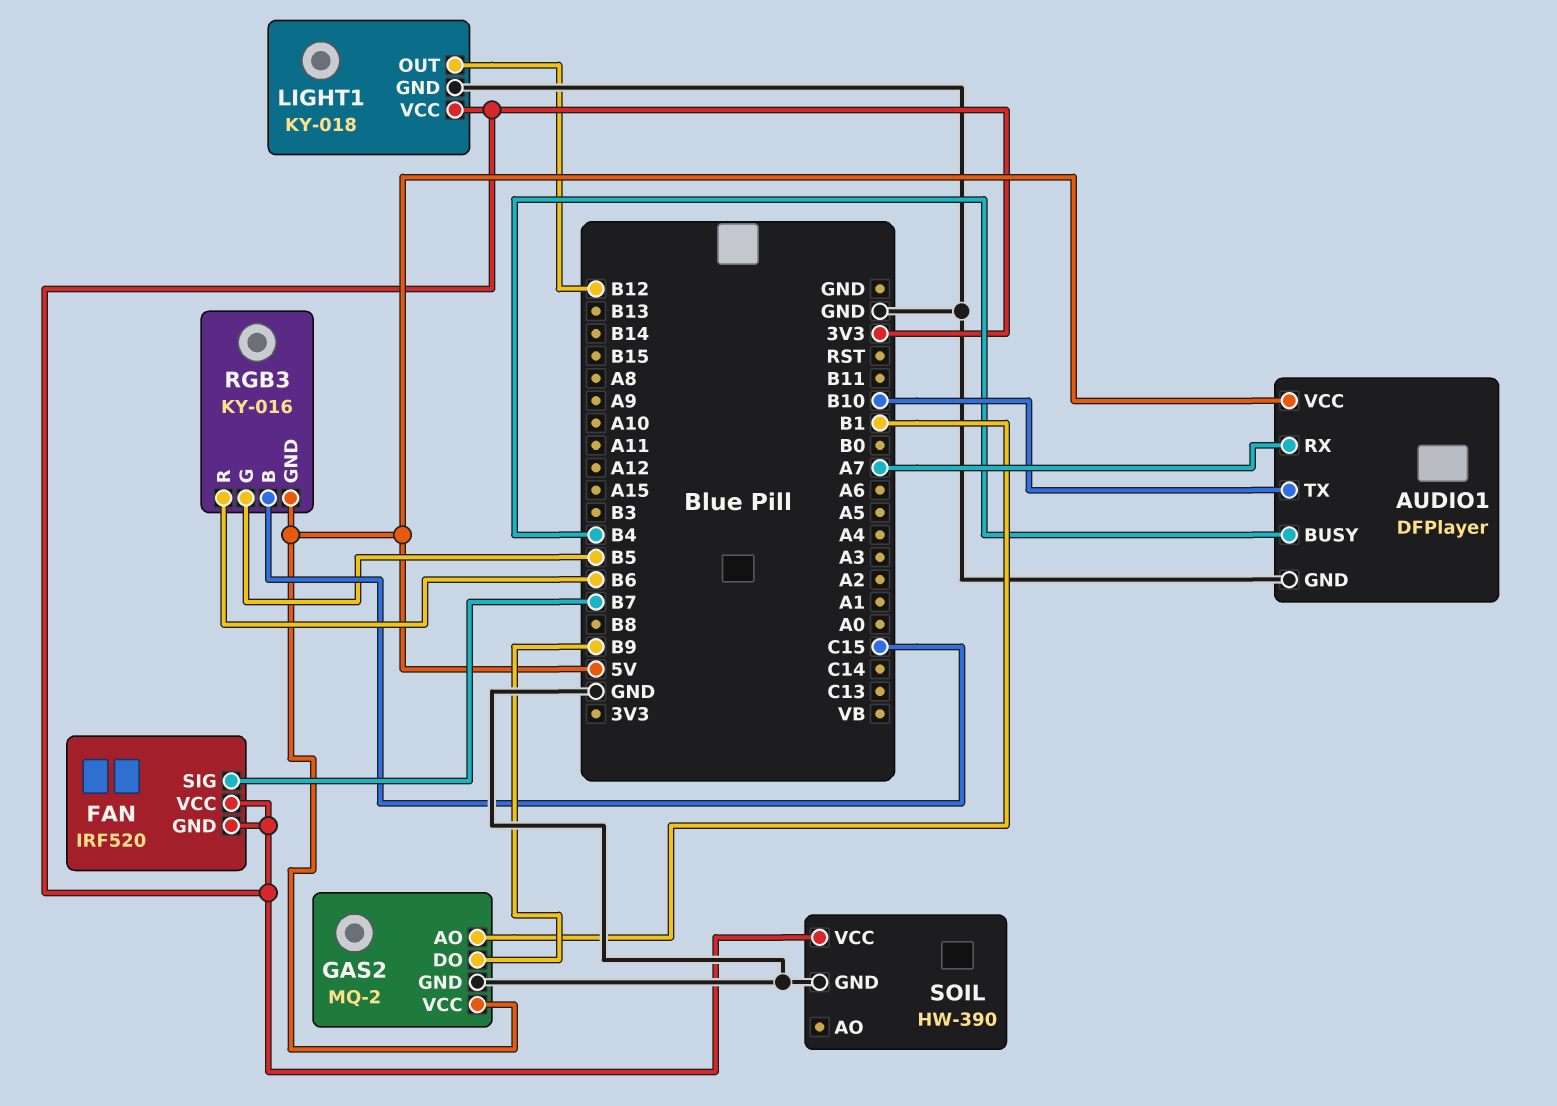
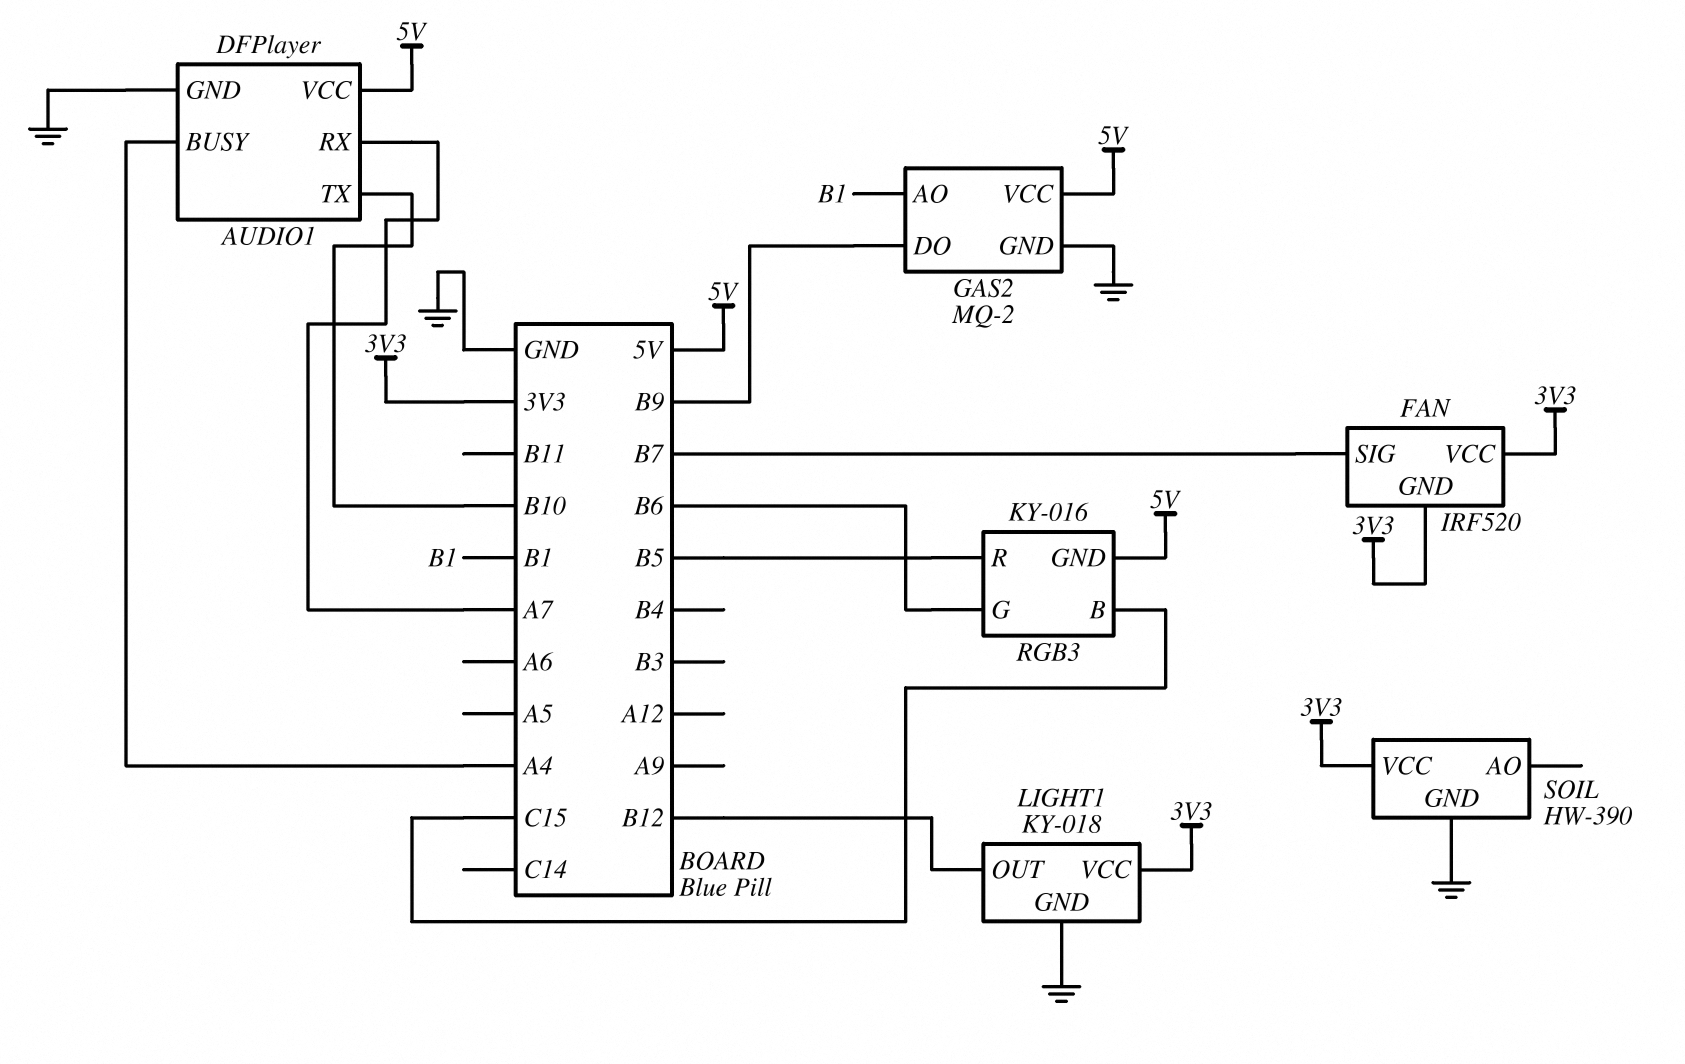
AUDIO1 pin BUSY: B4 -> A4
RGB3 pin G: B5 -> B6
RGB3 pin R: B6 -> B5

